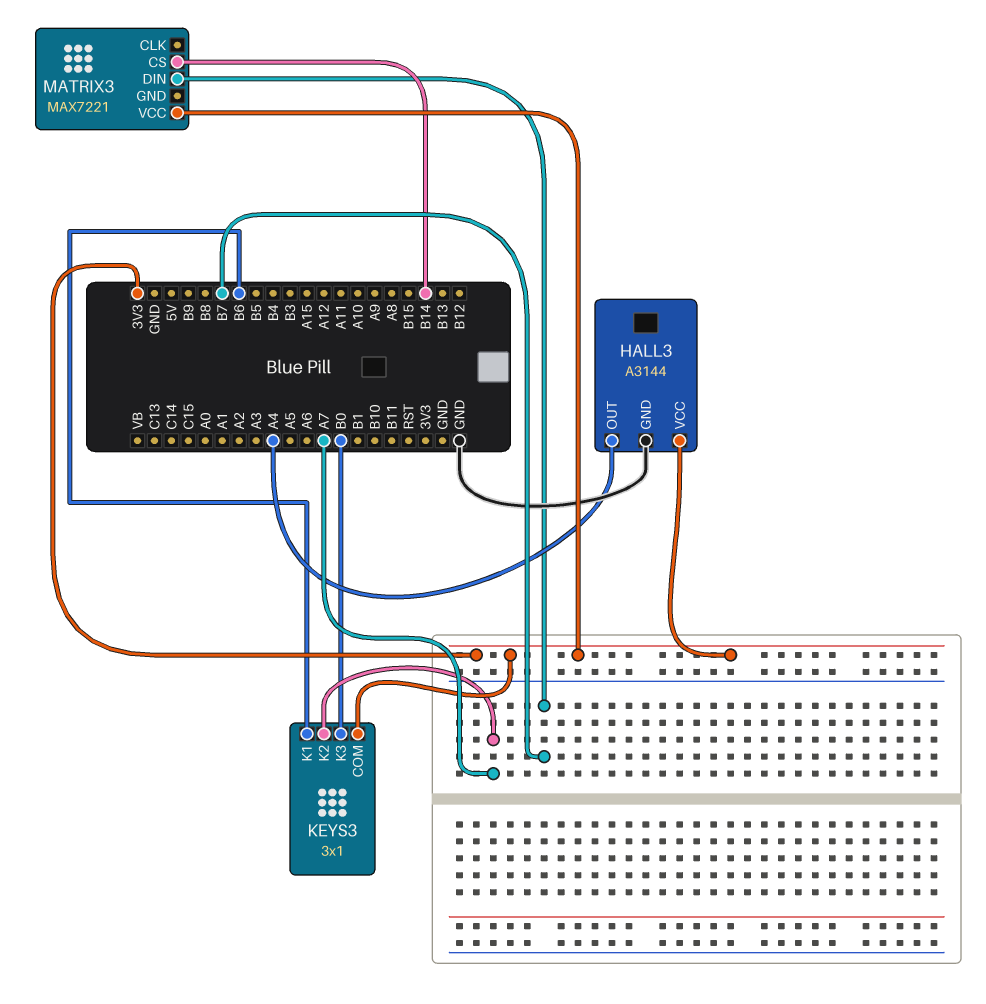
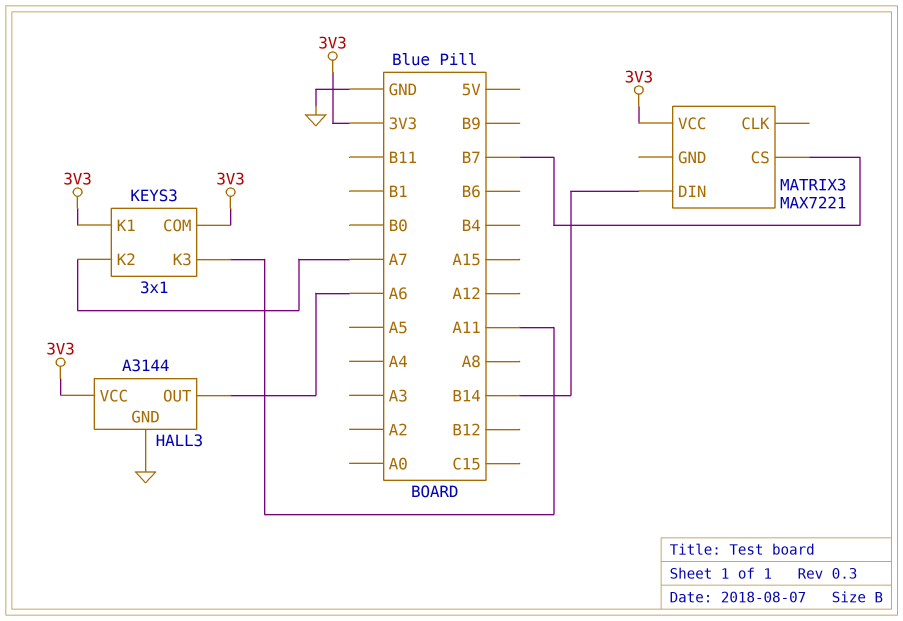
HALL3 pin OUT: A4 -> A6
KEYS3 pin K1: B6 -> 3V3
KEYS3 pin K3: B0 -> A11
MATRIX3 pin CS: B14 -> B7
MATRIX3 pin DIN: B7 -> B14

